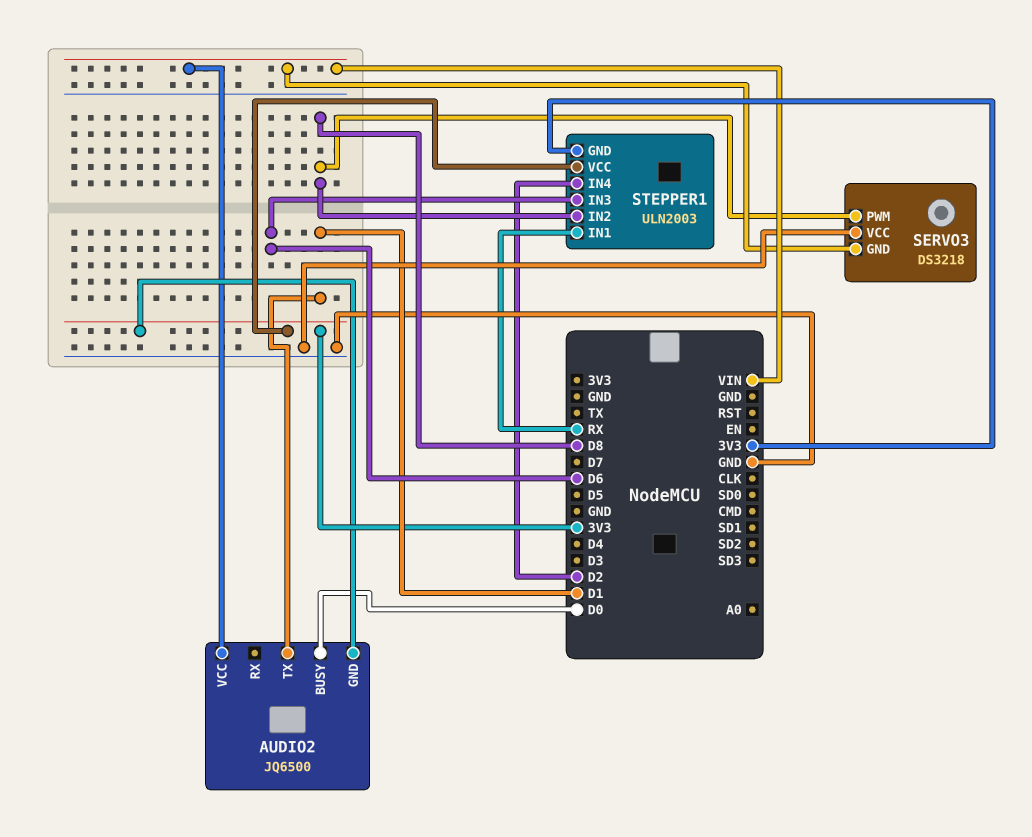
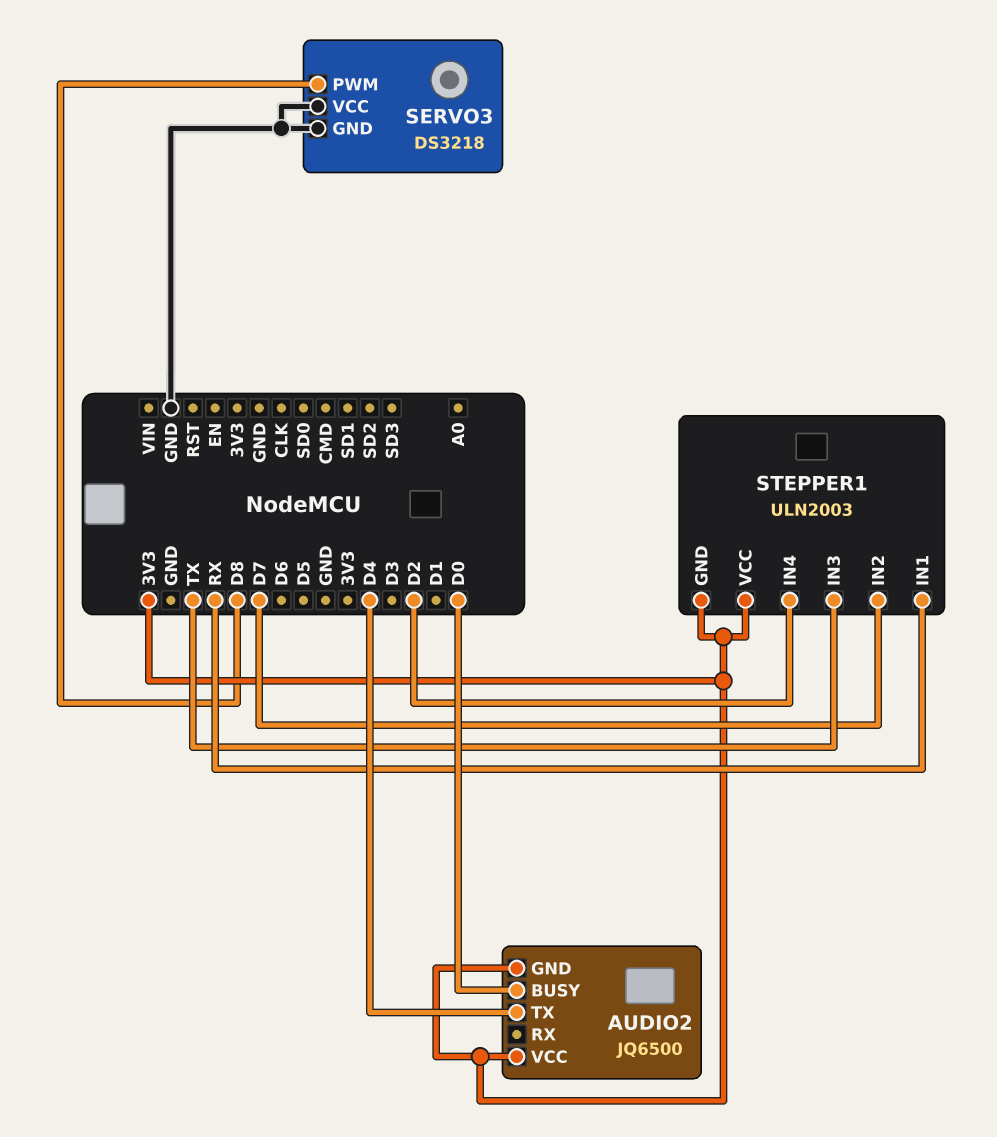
AUDIO2 pin TX: D1 -> D4
AUDIO2 pin VCC: VIN -> 3V3
SERVO3 pin GND: VIN -> GND
STEPPER1 pin IN2: D8 -> D7
STEPPER1 pin IN3: D6 -> TX

